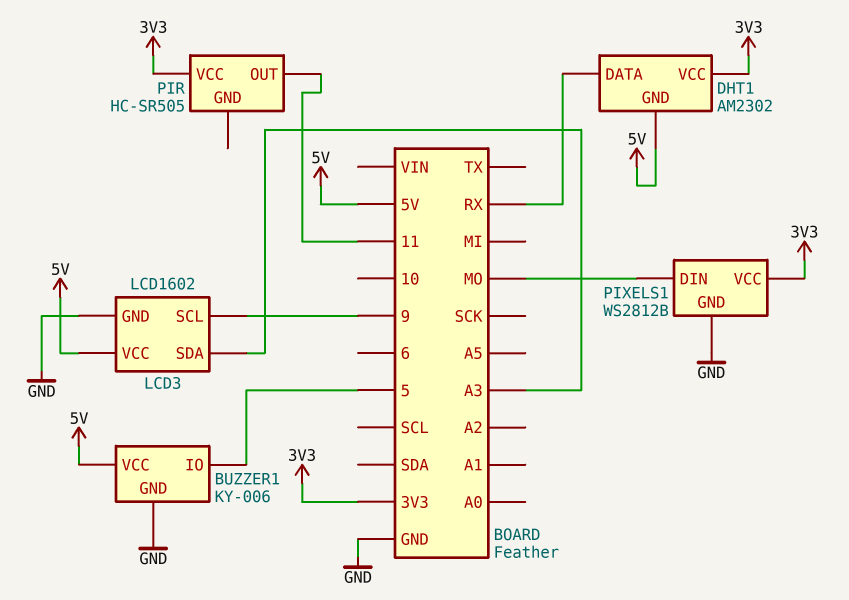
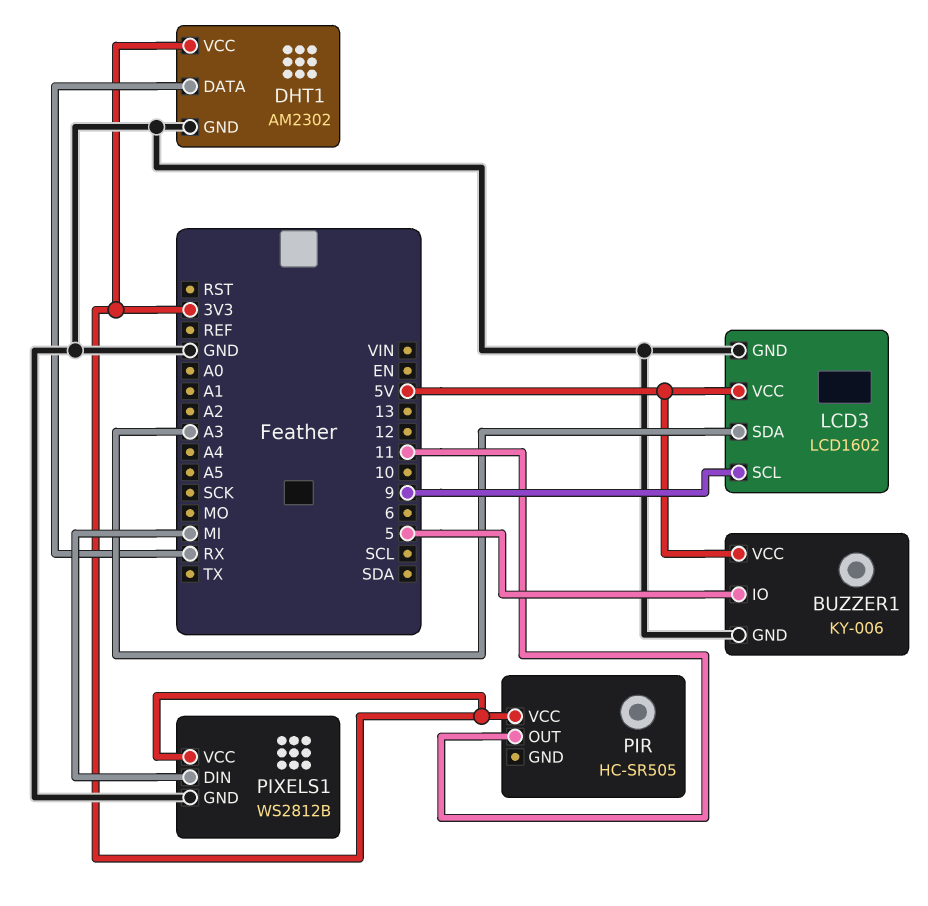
DHT1 pin GND: 5V -> GND
PIXELS1 pin DIN: MO -> MI

